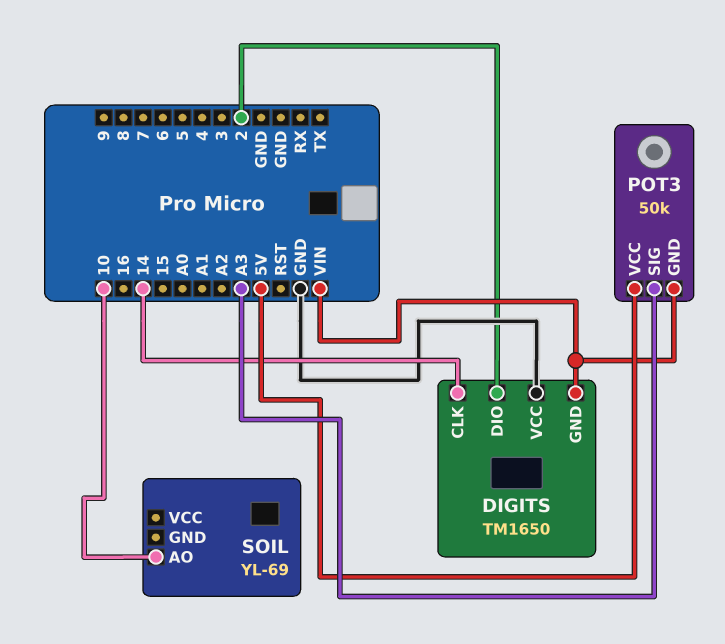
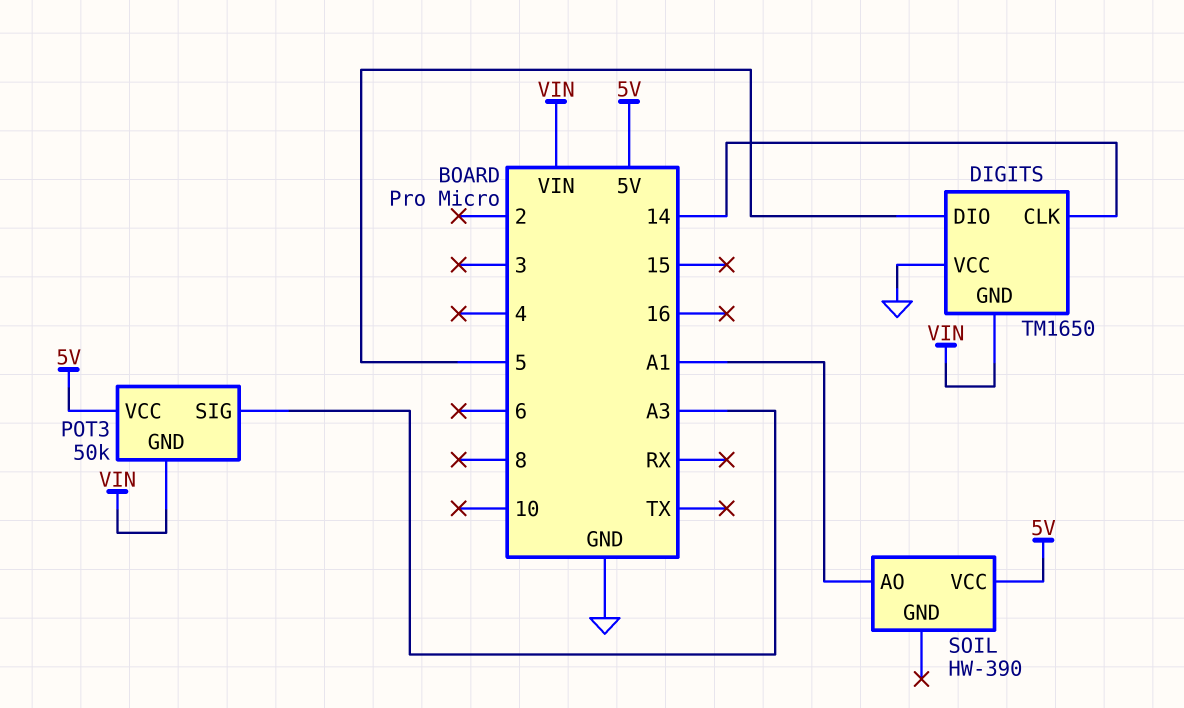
DIGITS pin DIO: 2 -> 5
SOIL: YL-69 -> HW-390
SOIL pin AO: 10 -> A1
SOIL pin VCC: none -> 5V

